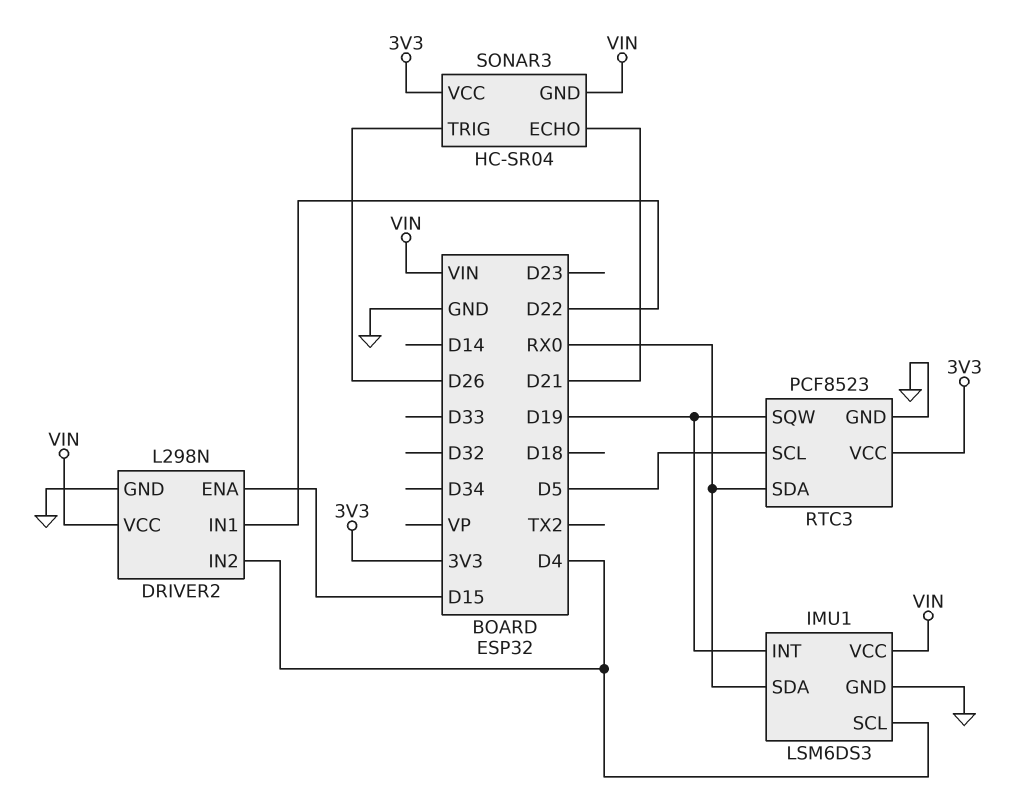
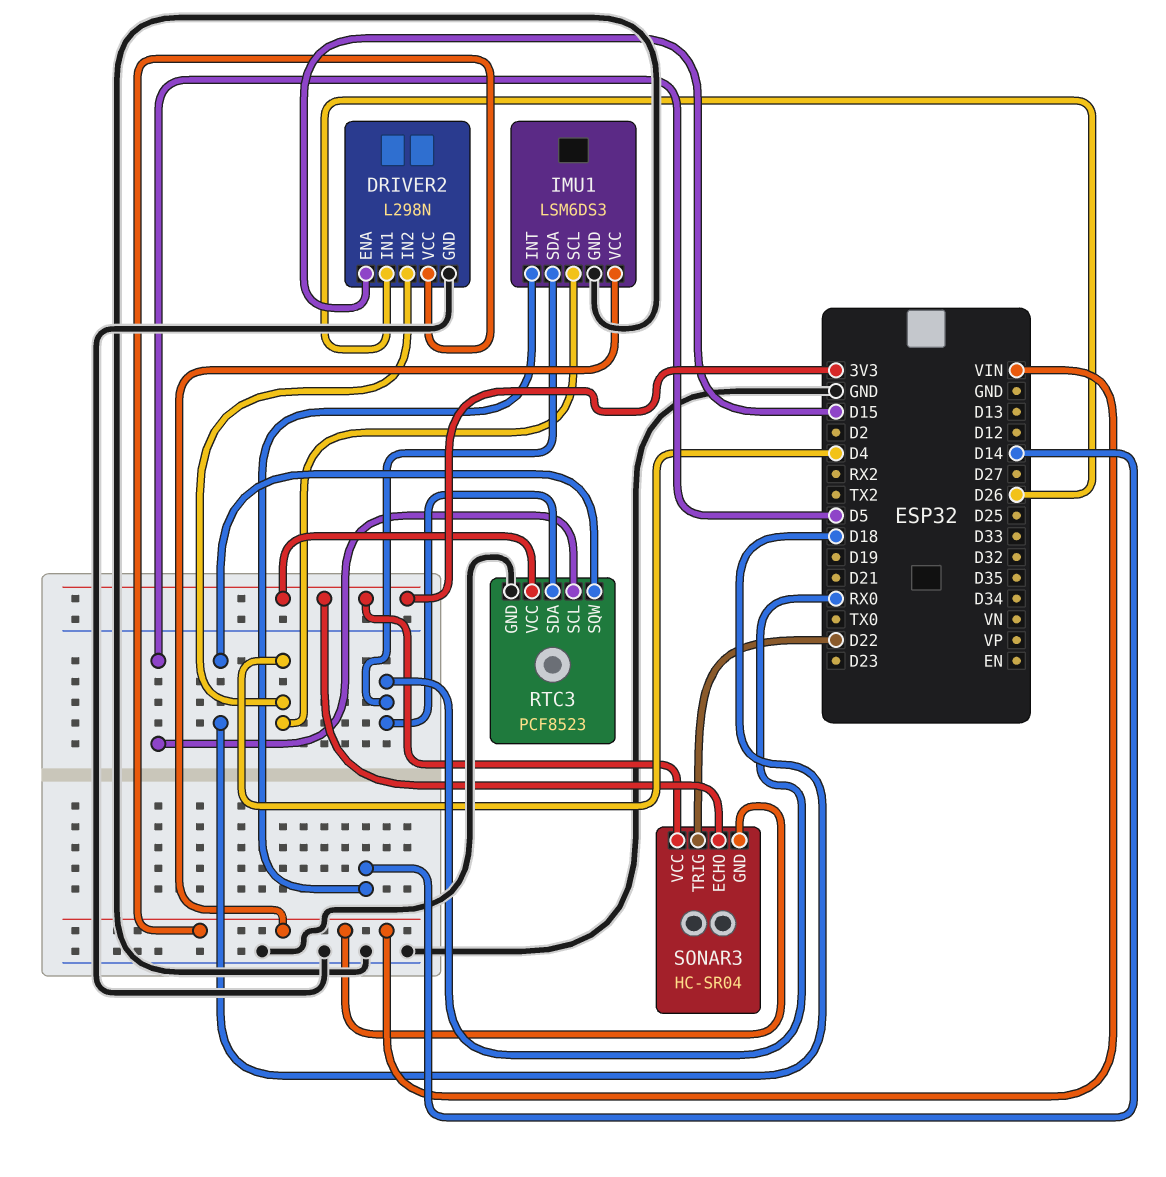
DRIVER2 pin IN1: D22 -> D26
IMU1 pin INT: D19 -> D14
RTC3 pin SQW: D19 -> D18
SONAR3 pin ECHO: D21 -> 3V3
SONAR3 pin TRIG: D26 -> D22

